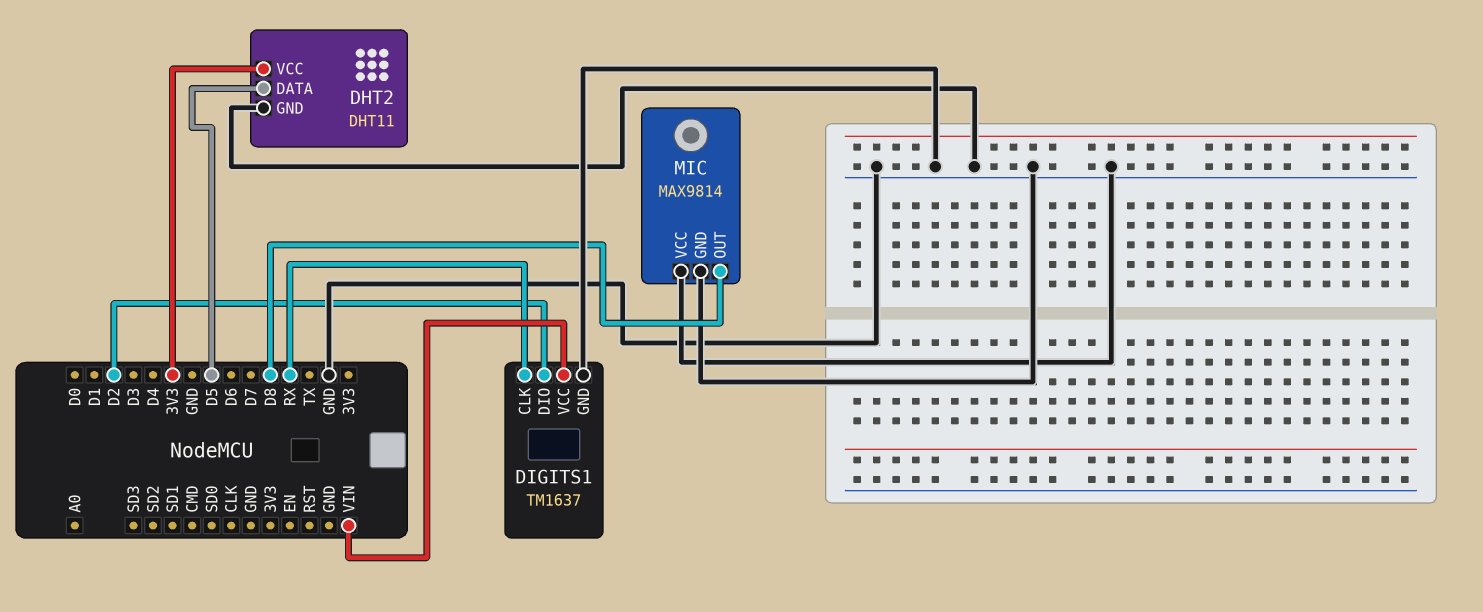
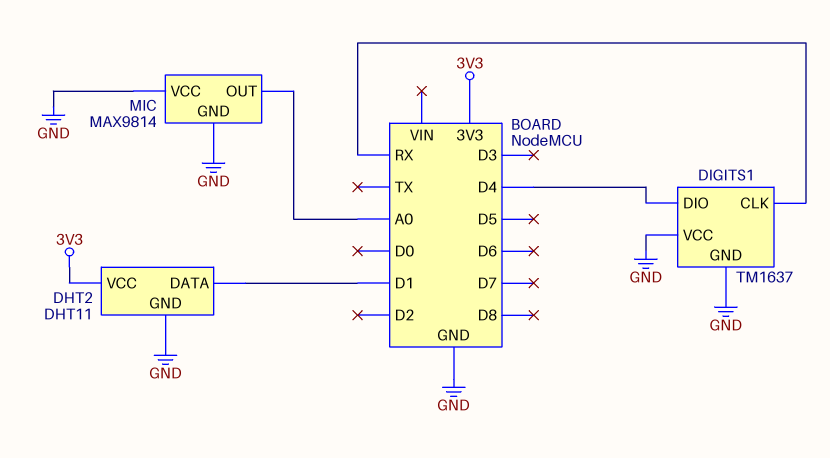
DHT2 pin DATA: D5 -> D1
DIGITS1 pin DIO: D2 -> D4
DIGITS1 pin VCC: VIN -> GND
MIC pin OUT: D8 -> A0

